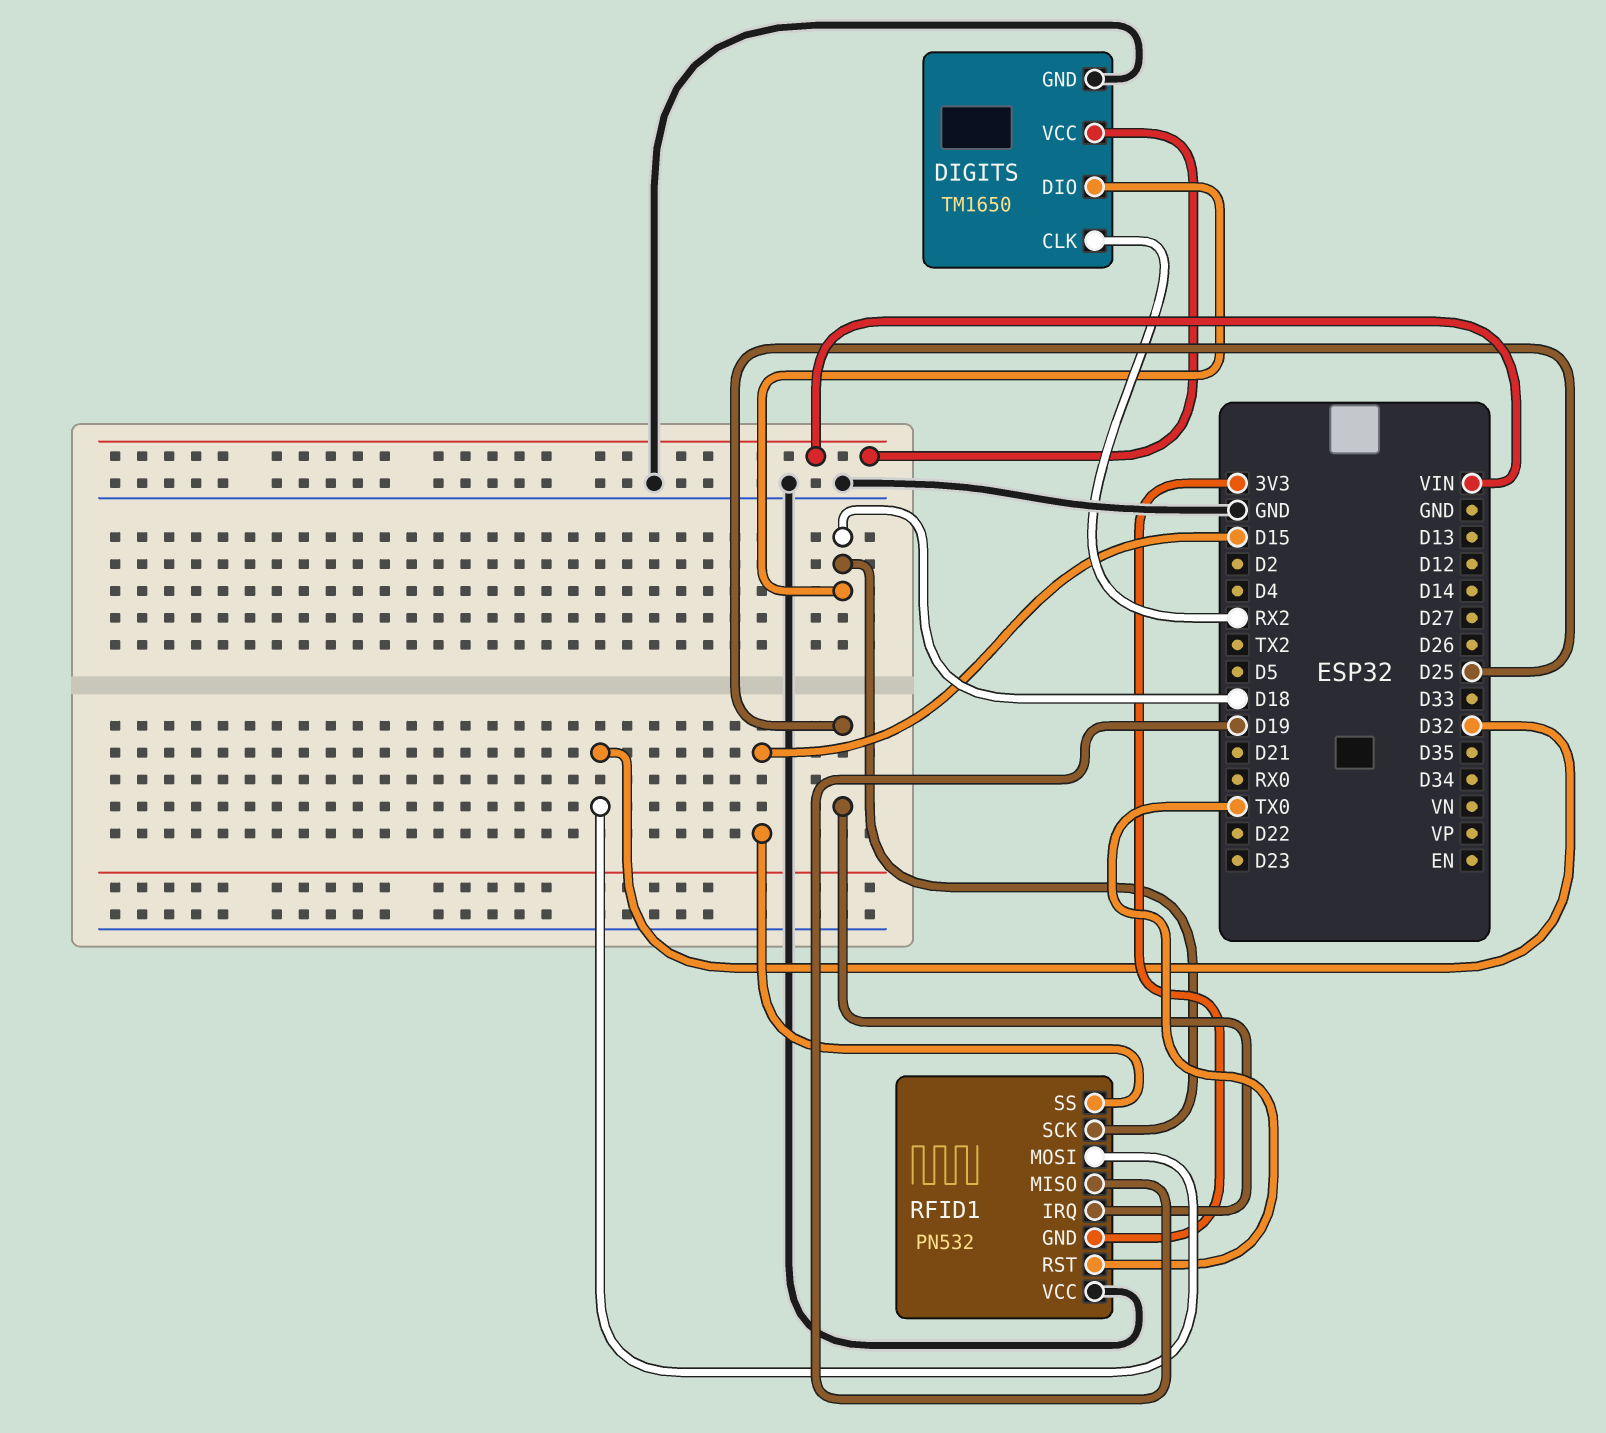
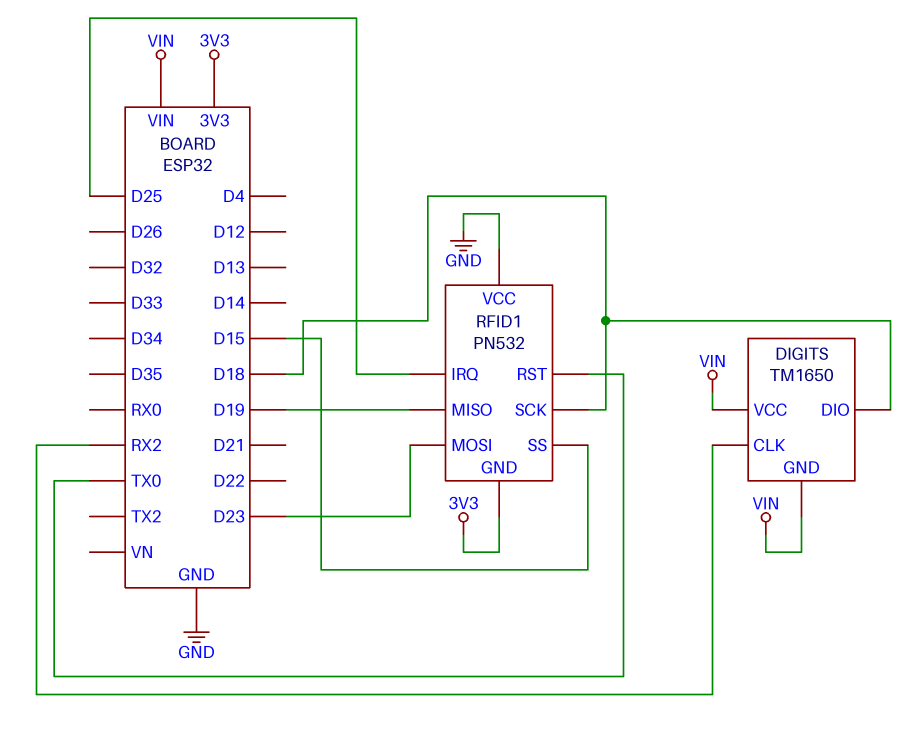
DIGITS pin GND: GND -> VIN
RFID1 pin MOSI: D32 -> D23

